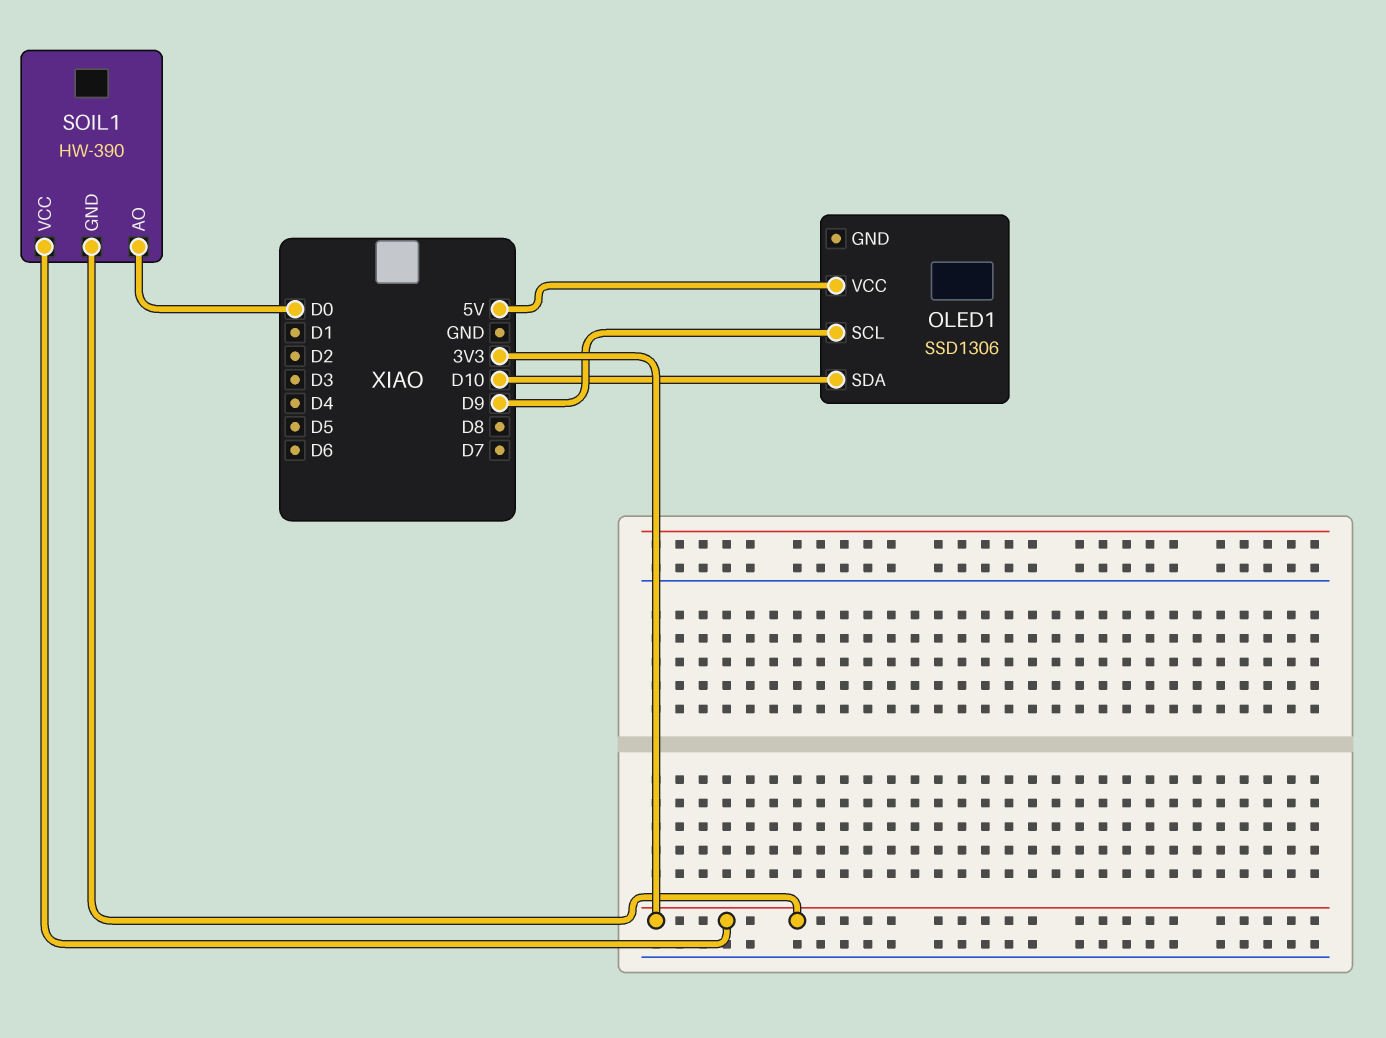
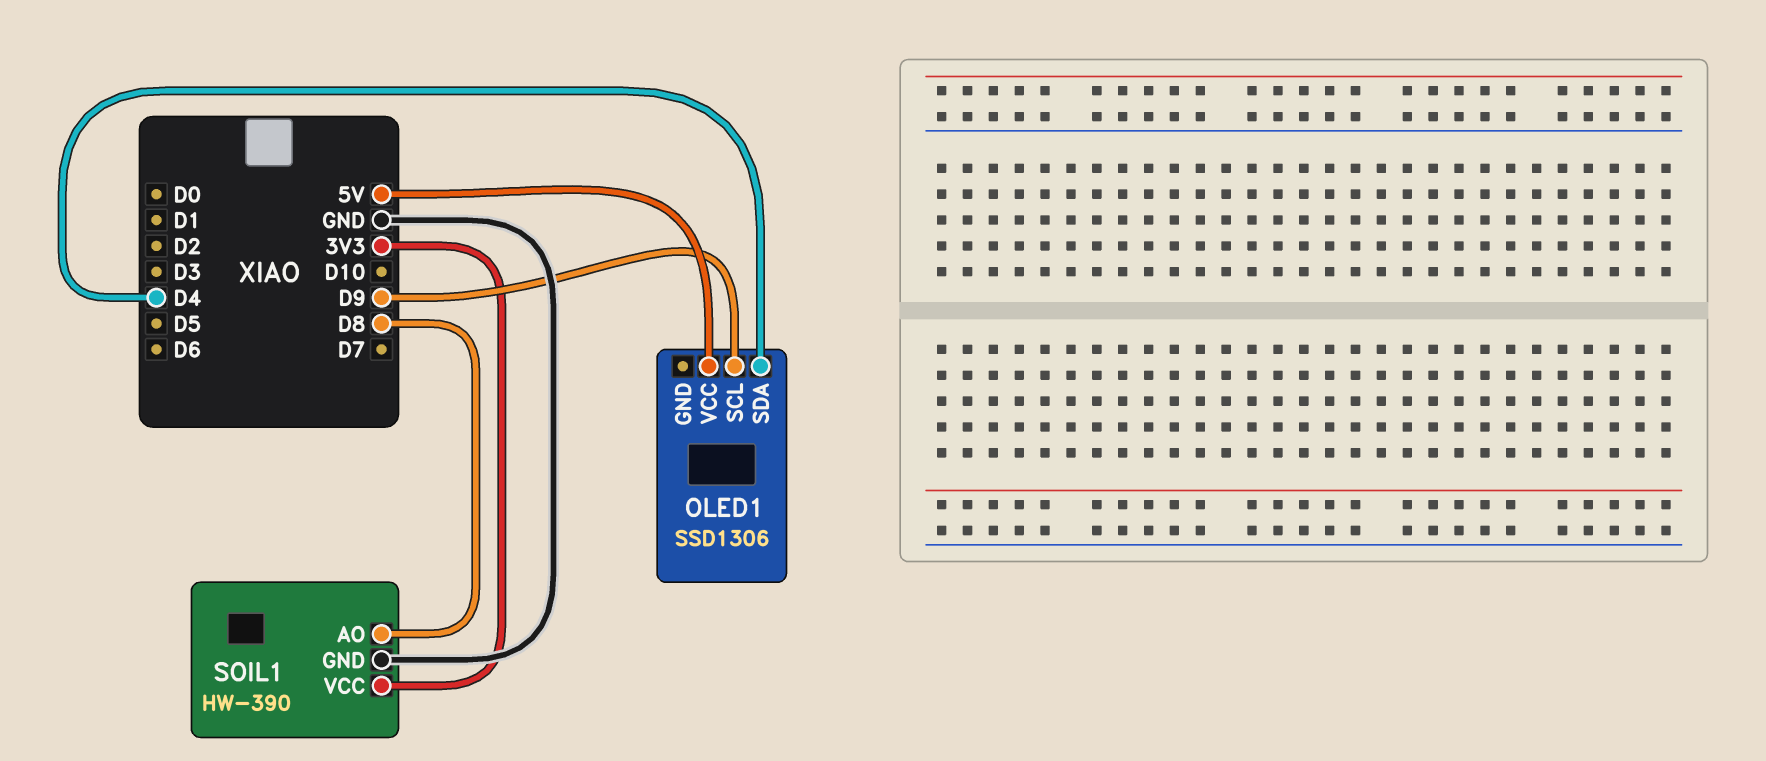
OLED1 pin SDA: D10 -> D4
SOIL1 pin AO: D0 -> D8
SOIL1 pin GND: 3V3 -> GND

